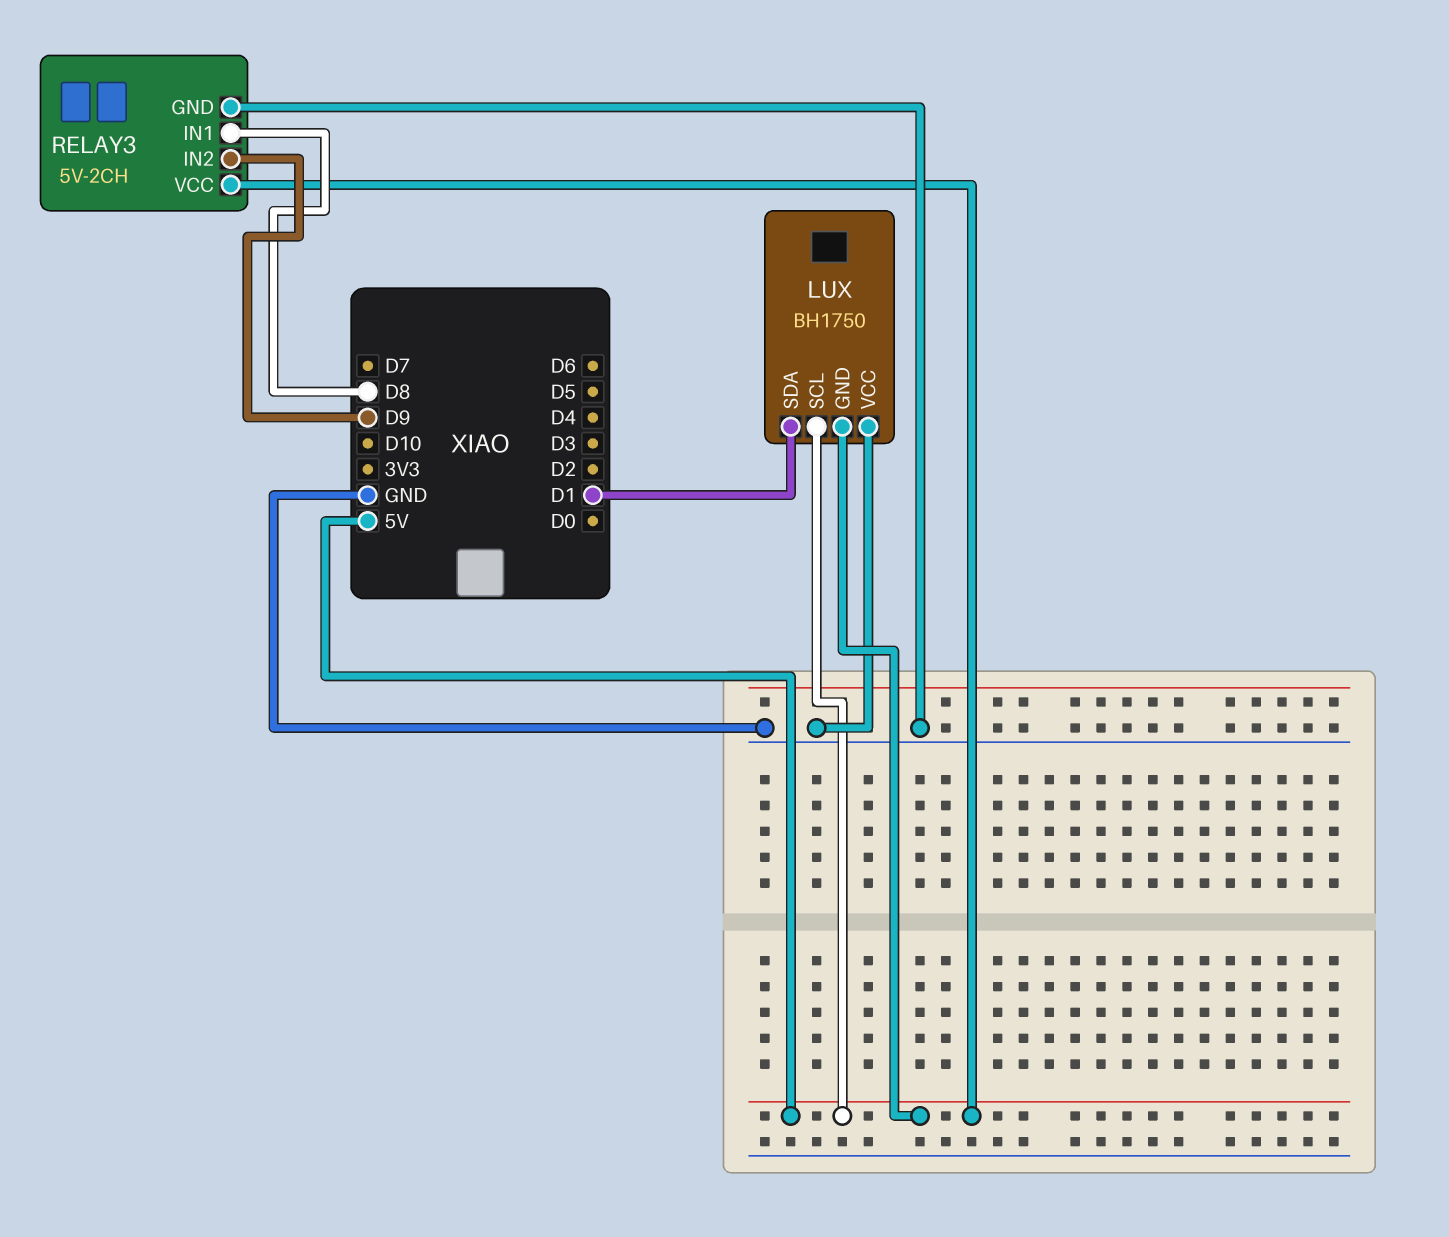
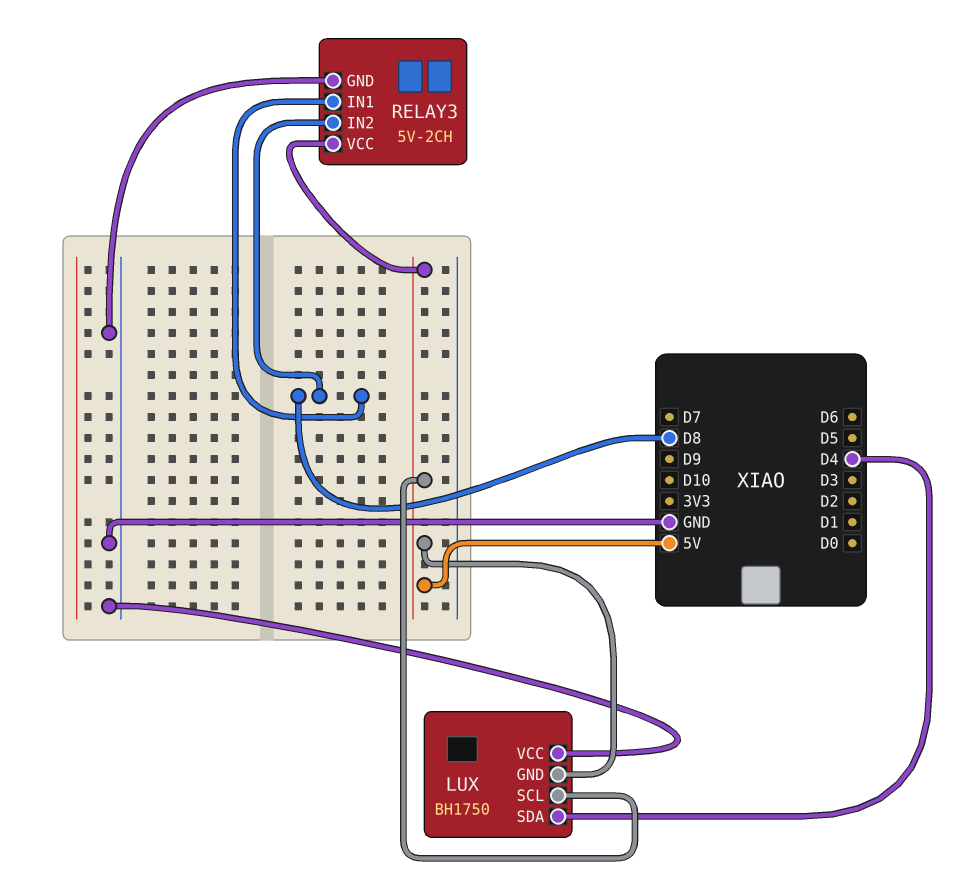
LUX pin SDA: D1 -> D4
RELAY3 pin IN2: D9 -> D8

